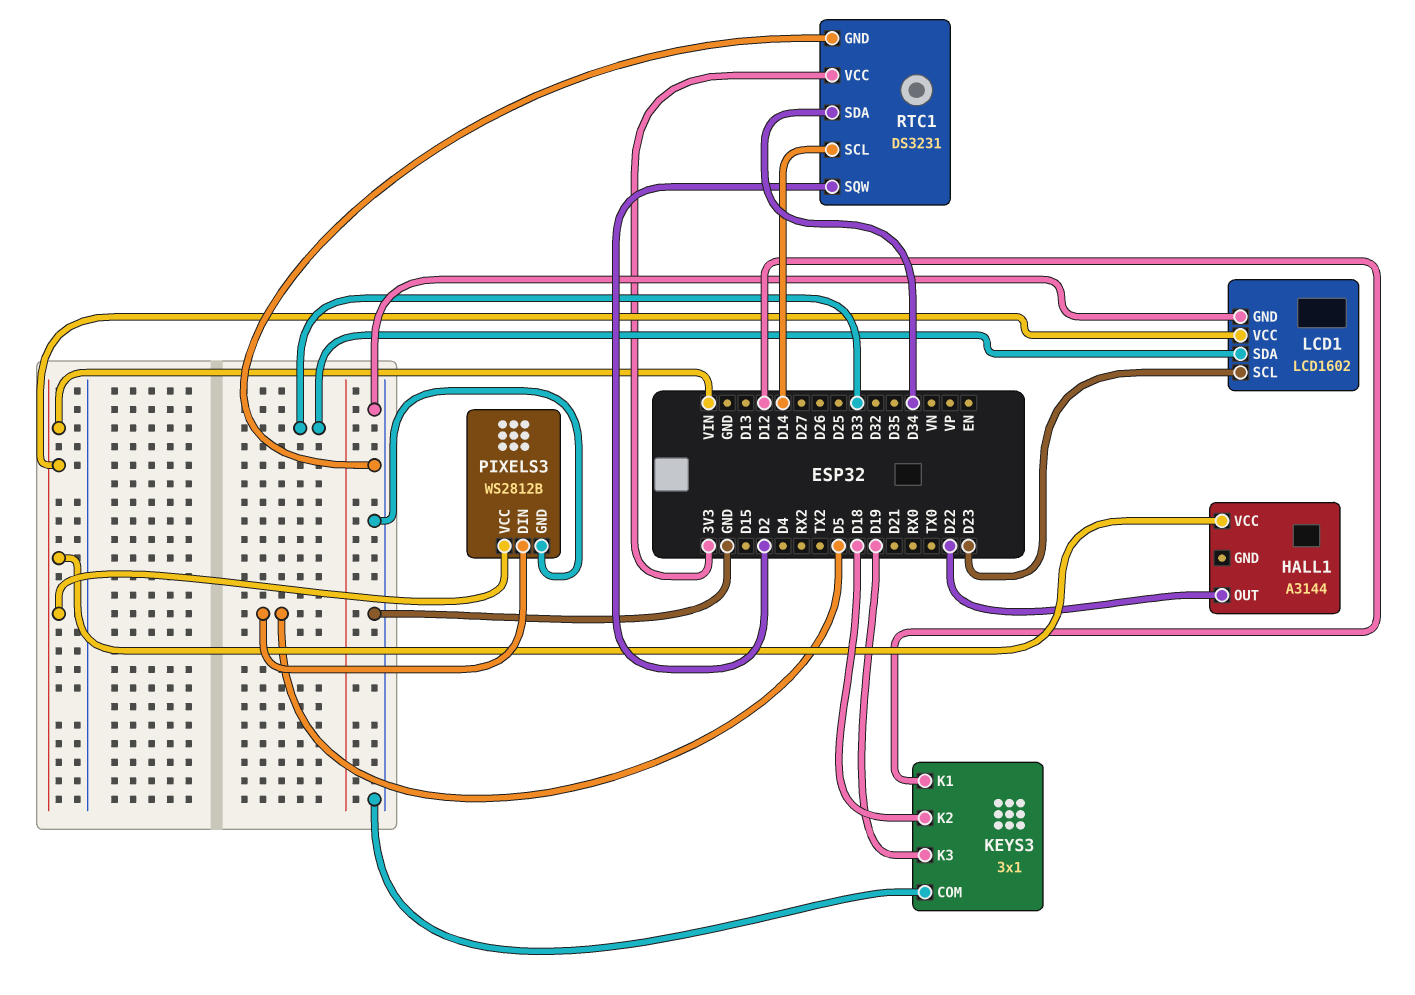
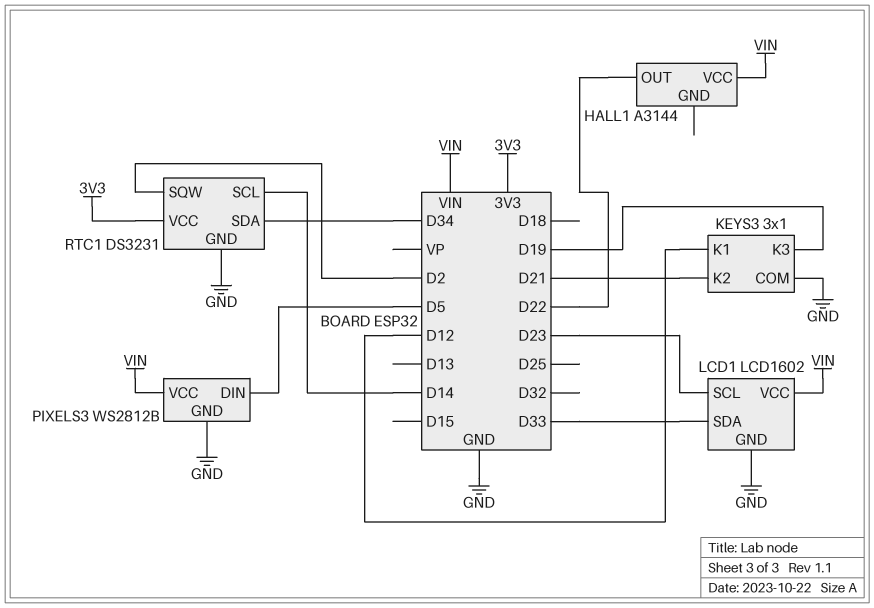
KEYS3 pin K2: D18 -> D21

